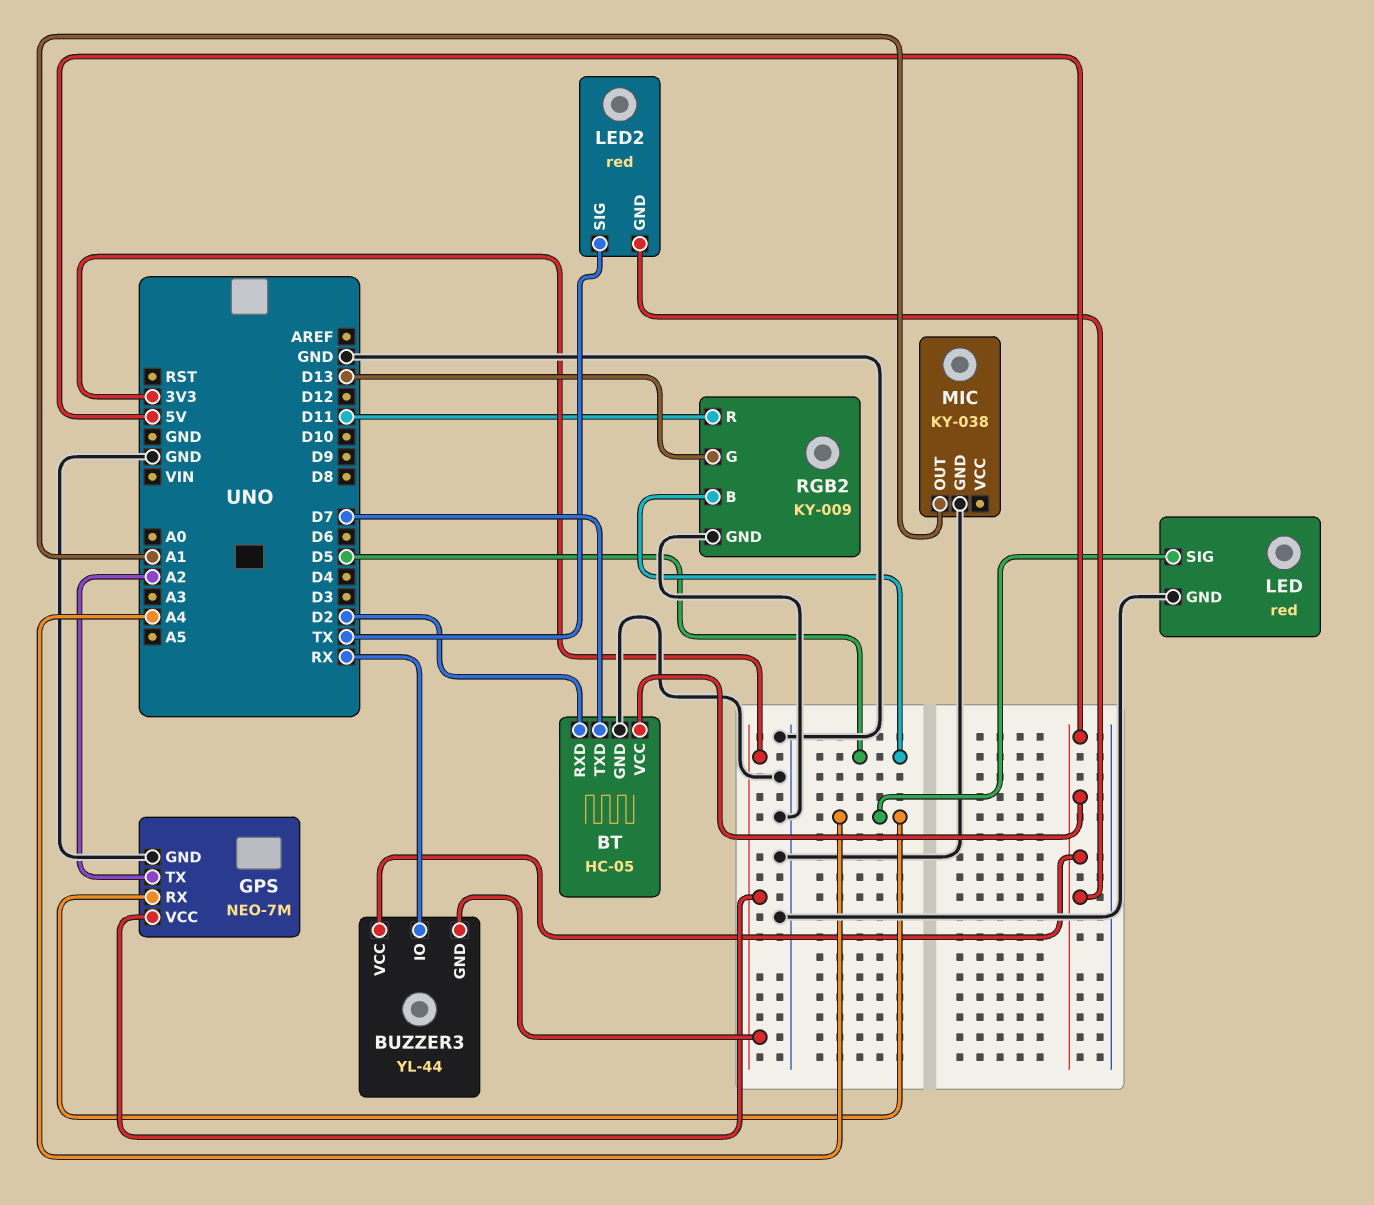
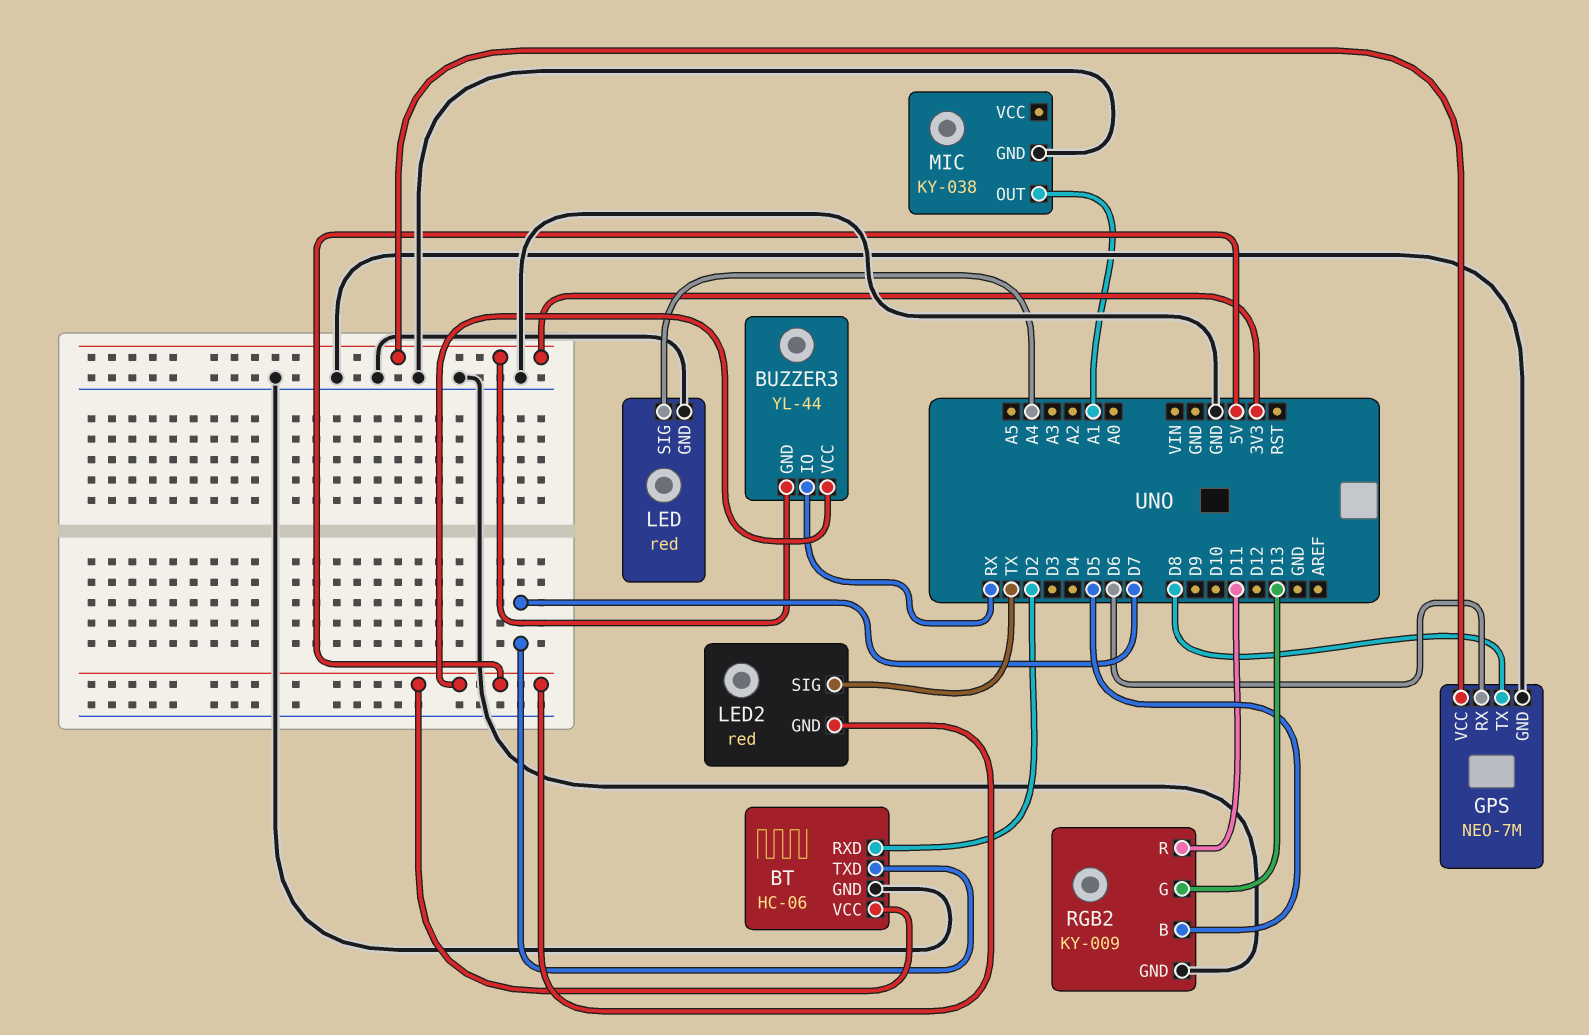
BT: HC-05 -> HC-06
GPS pin RX: A4 -> D6
GPS pin TX: A2 -> D8

